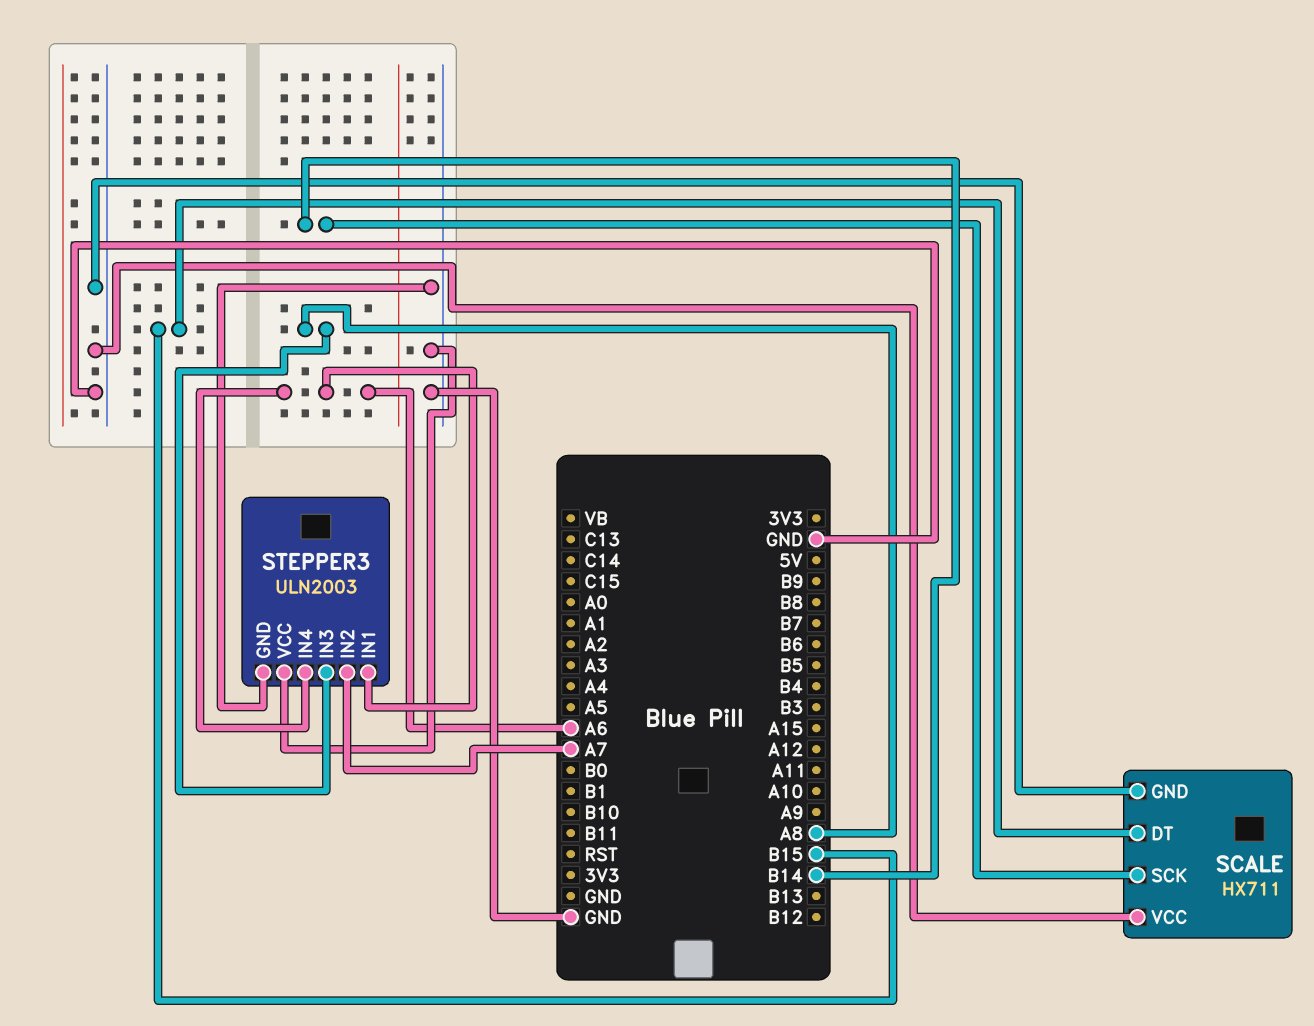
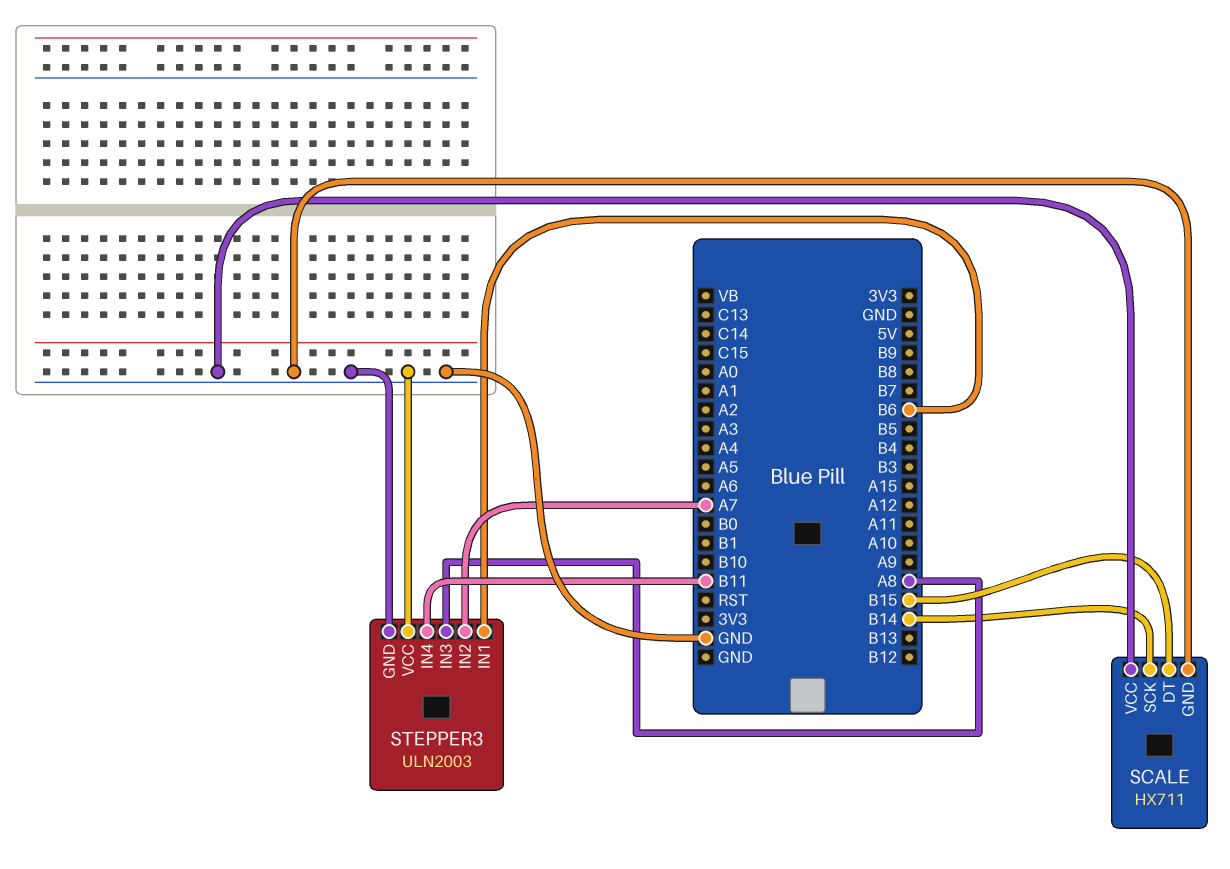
STEPPER3 pin IN1: A6 -> B6
STEPPER3 pin IN4: A6 -> B11

